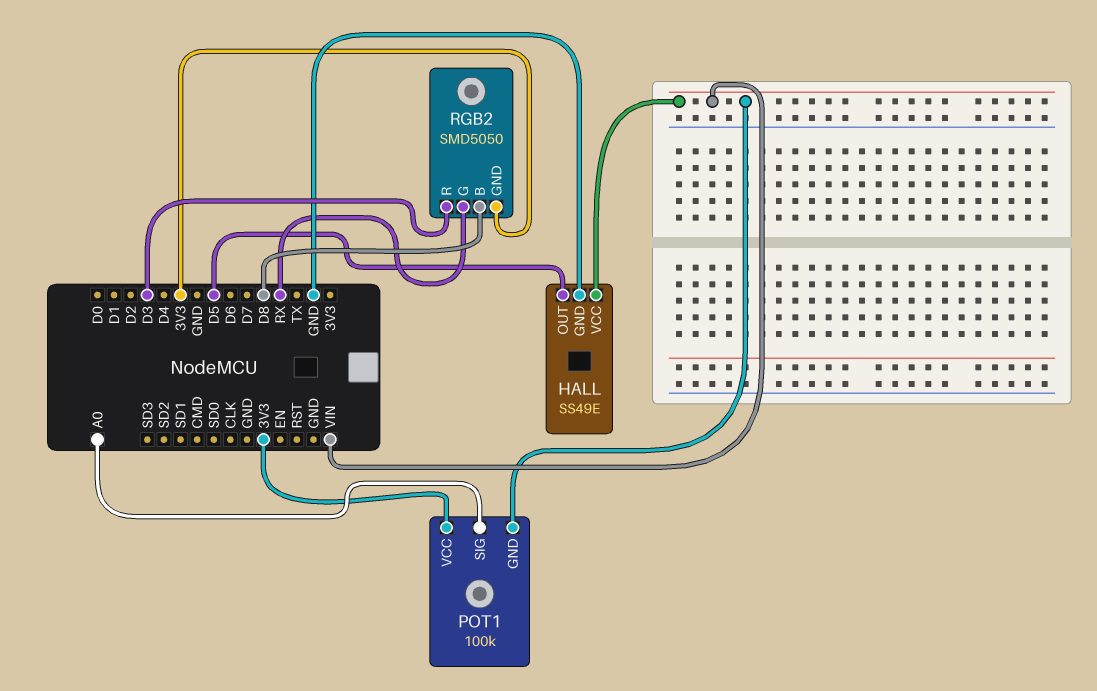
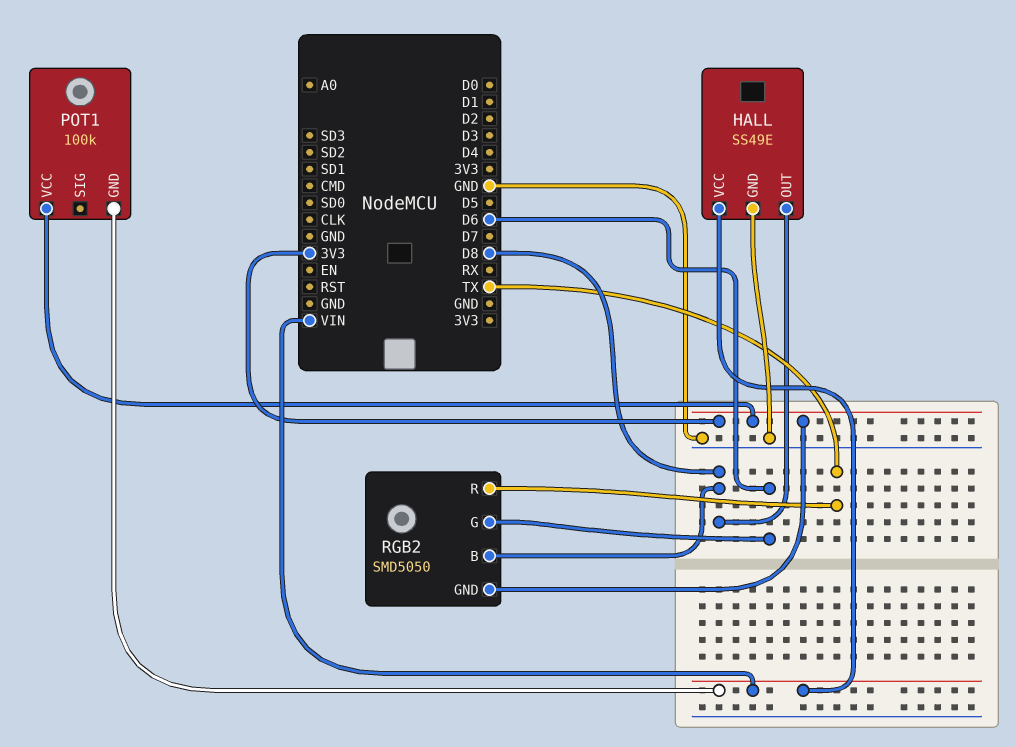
HALL pin OUT: D5 -> D8
POT1 pin SIG: A0 -> none
RGB2 pin G: RX -> D6
RGB2 pin R: D3 -> TX

